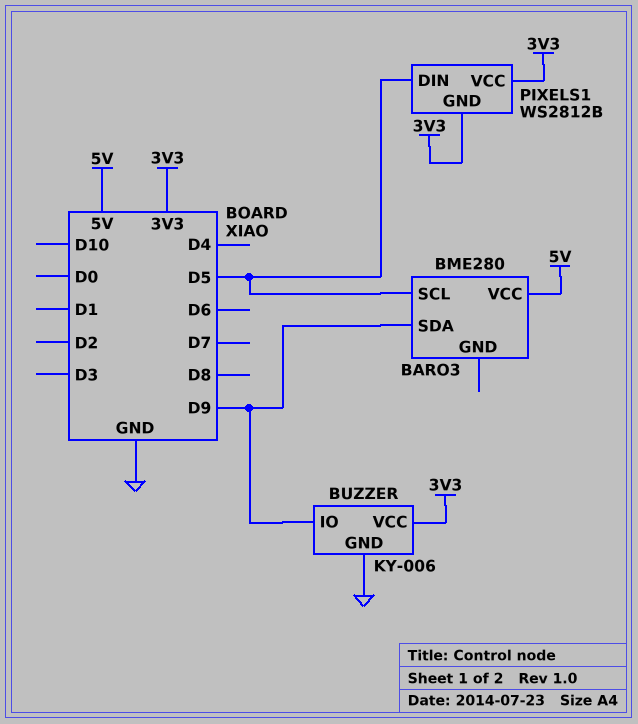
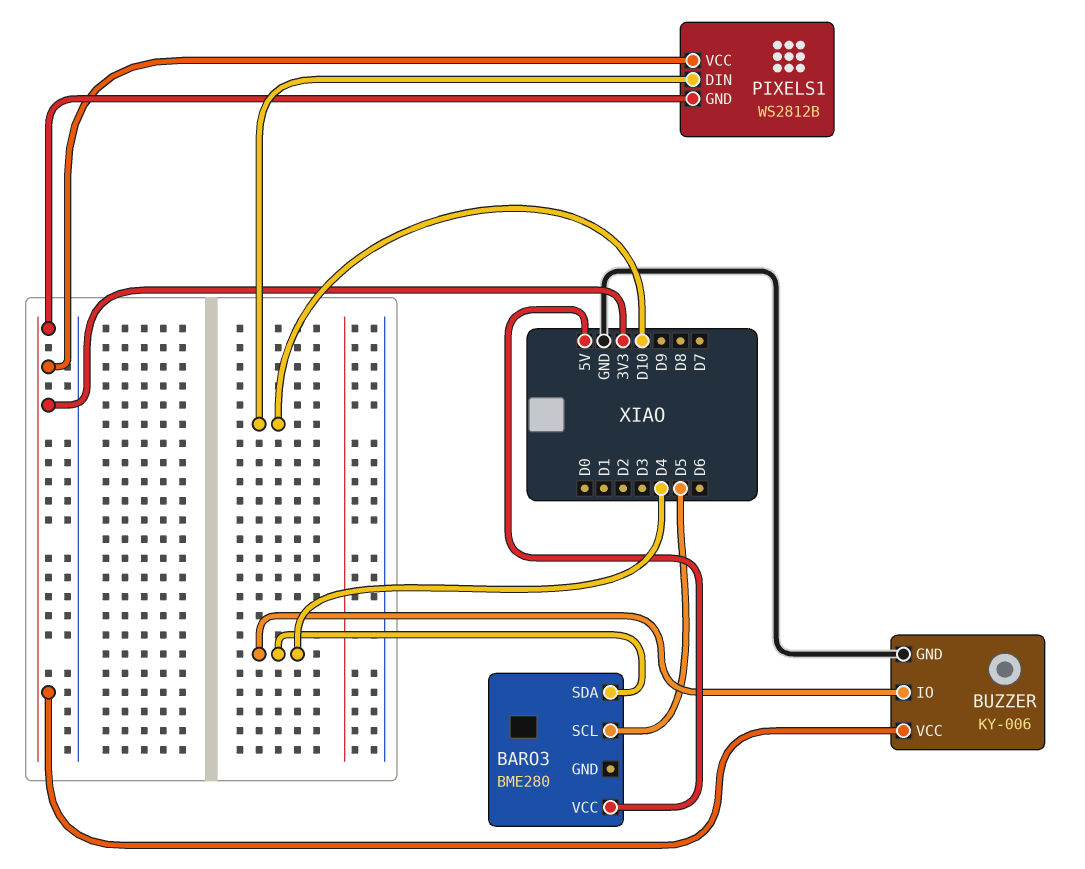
BARO3 pin SDA: D9 -> D4
BUZZER pin IO: D9 -> D4
PIXELS1 pin DIN: D5 -> D10

